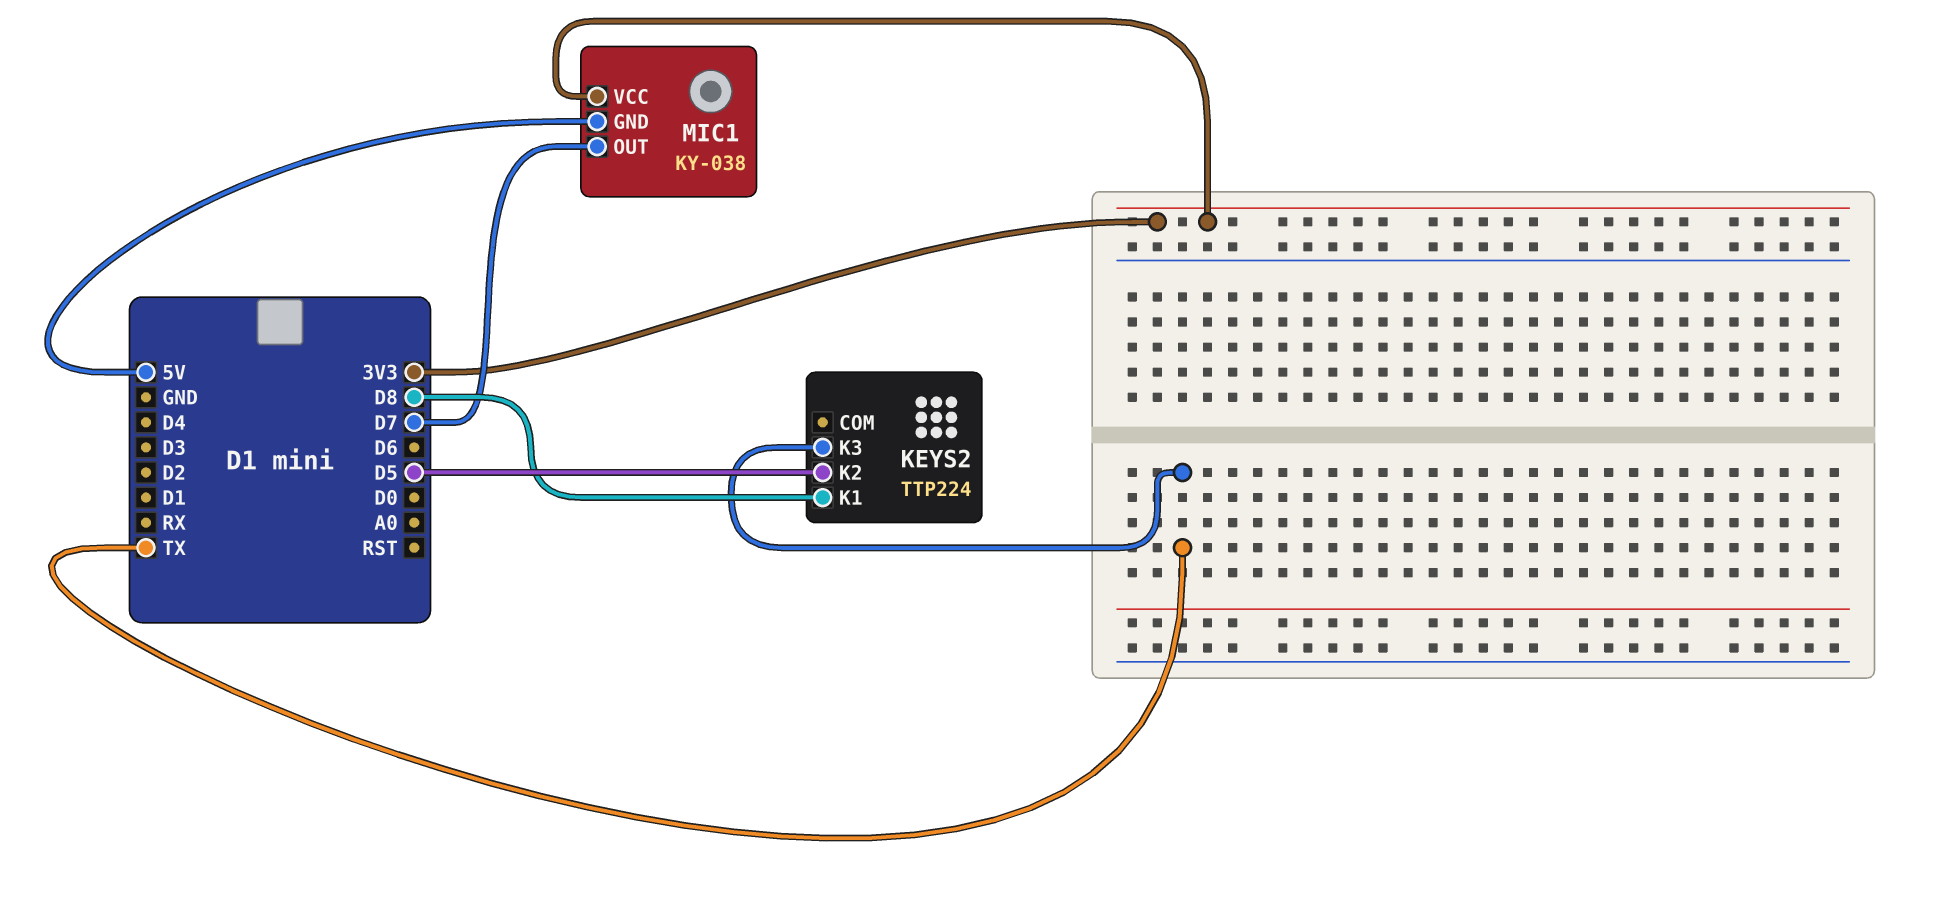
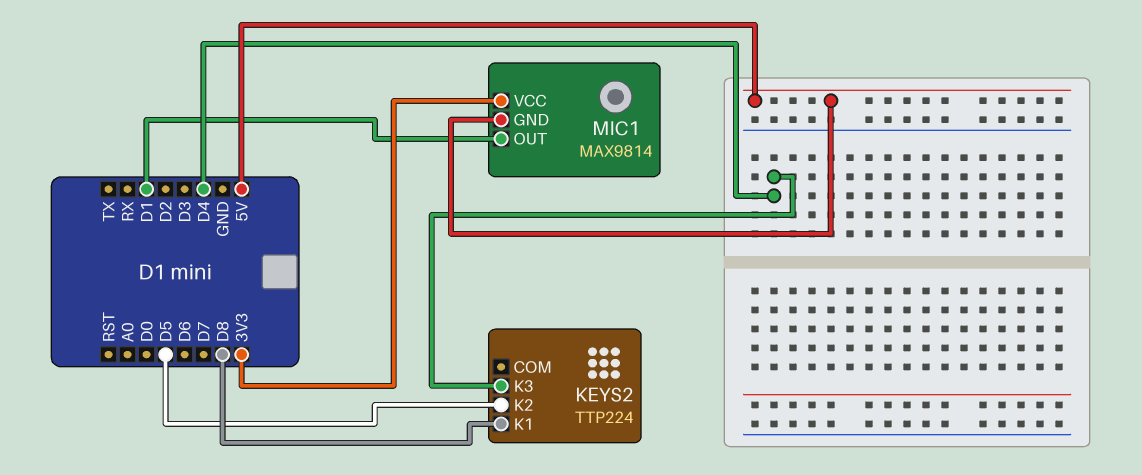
KEYS2 pin K3: TX -> D4
MIC1: KY-038 -> MAX9814
MIC1 pin OUT: D7 -> D1

